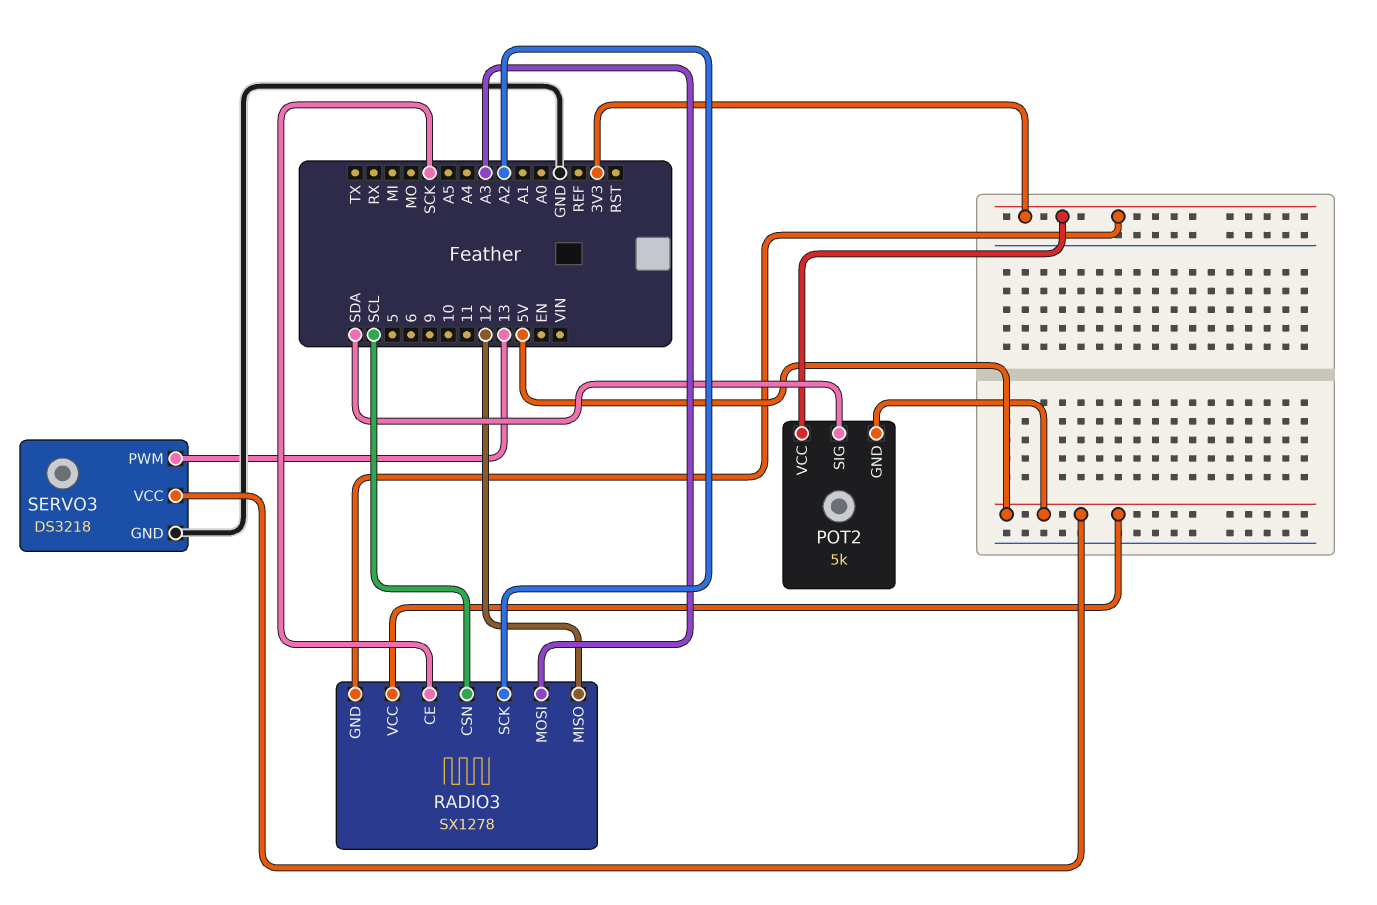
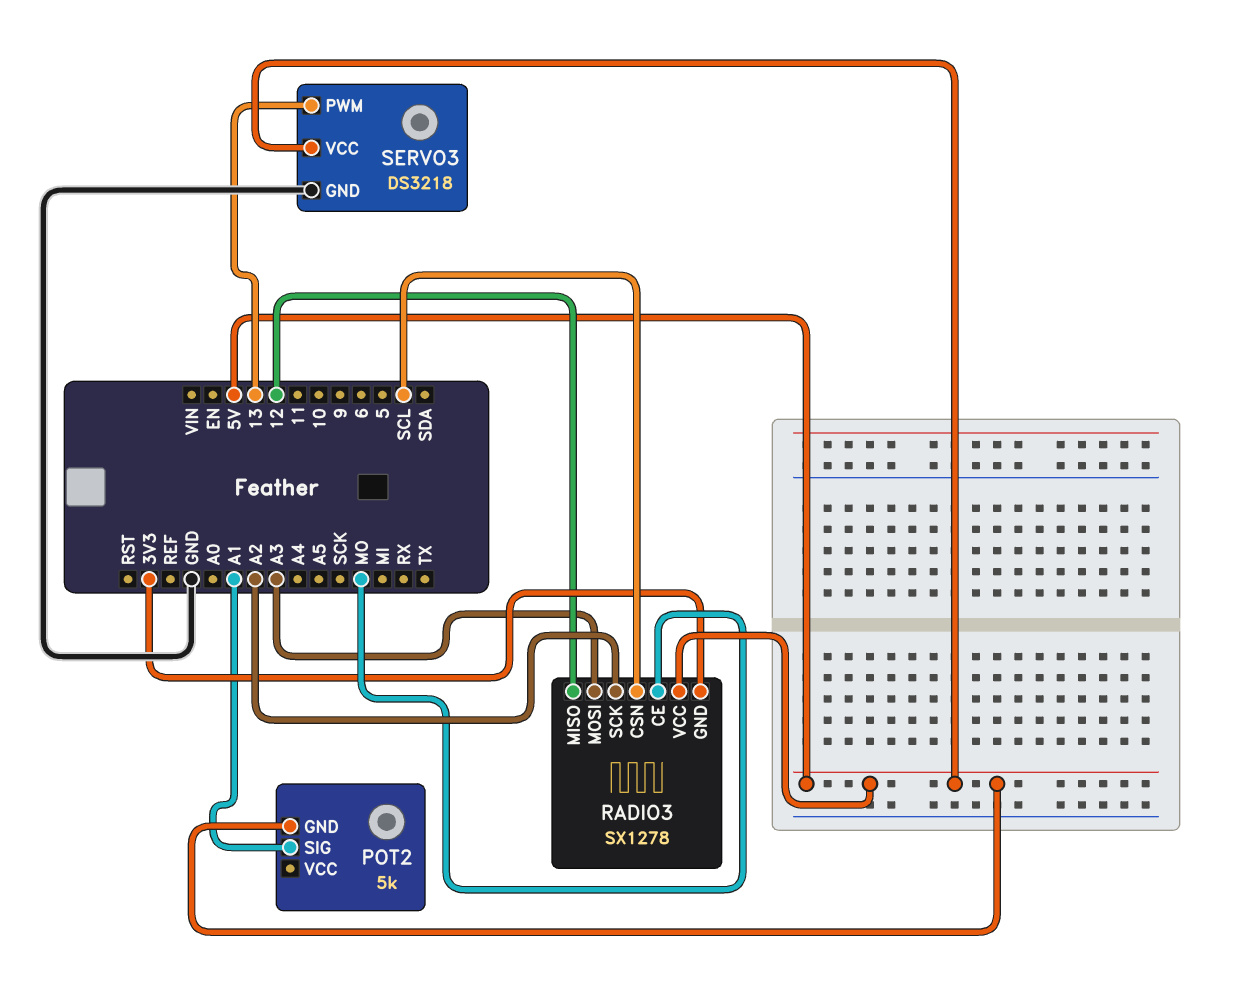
POT2 pin SIG: SDA -> A1
POT2 pin VCC: 3V3 -> none
RADIO3 pin CE: SCK -> MO

